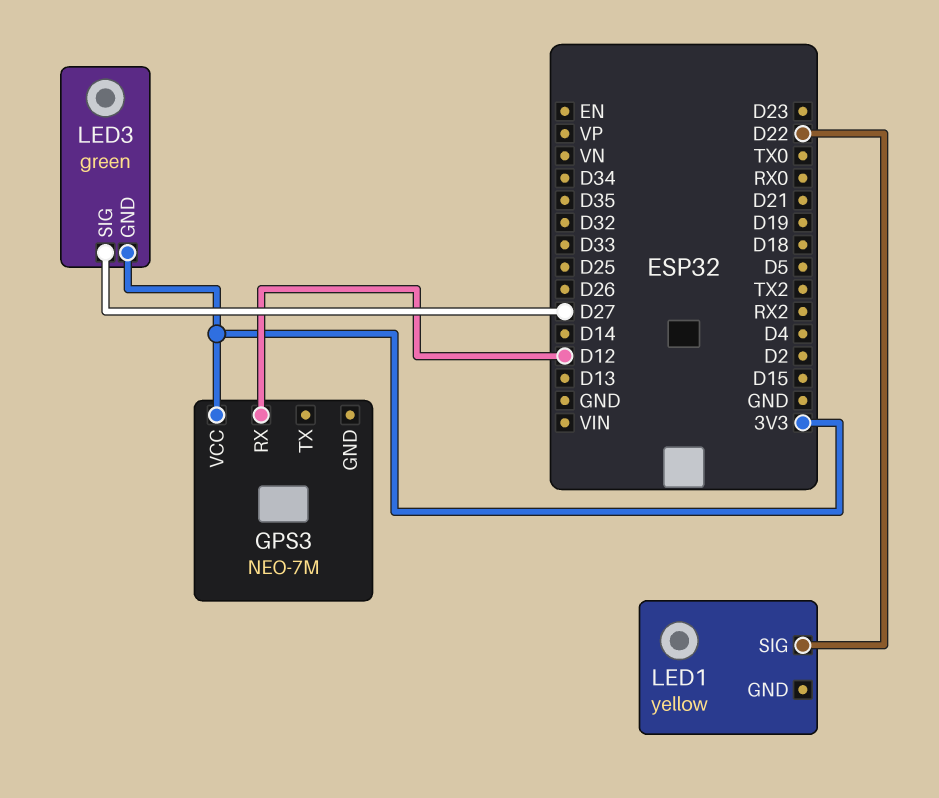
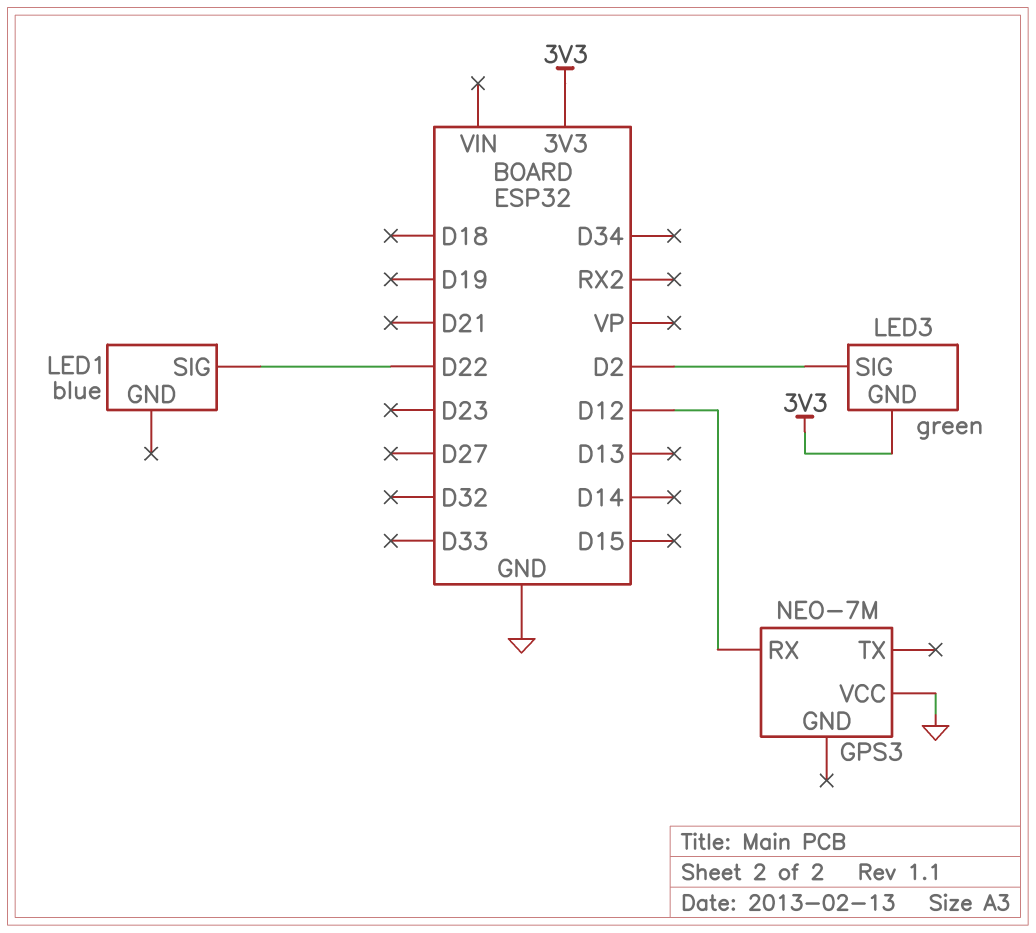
GPS3 pin VCC: 3V3 -> GND
LED1: yellow -> blue
LED3 pin SIG: D27 -> D2

